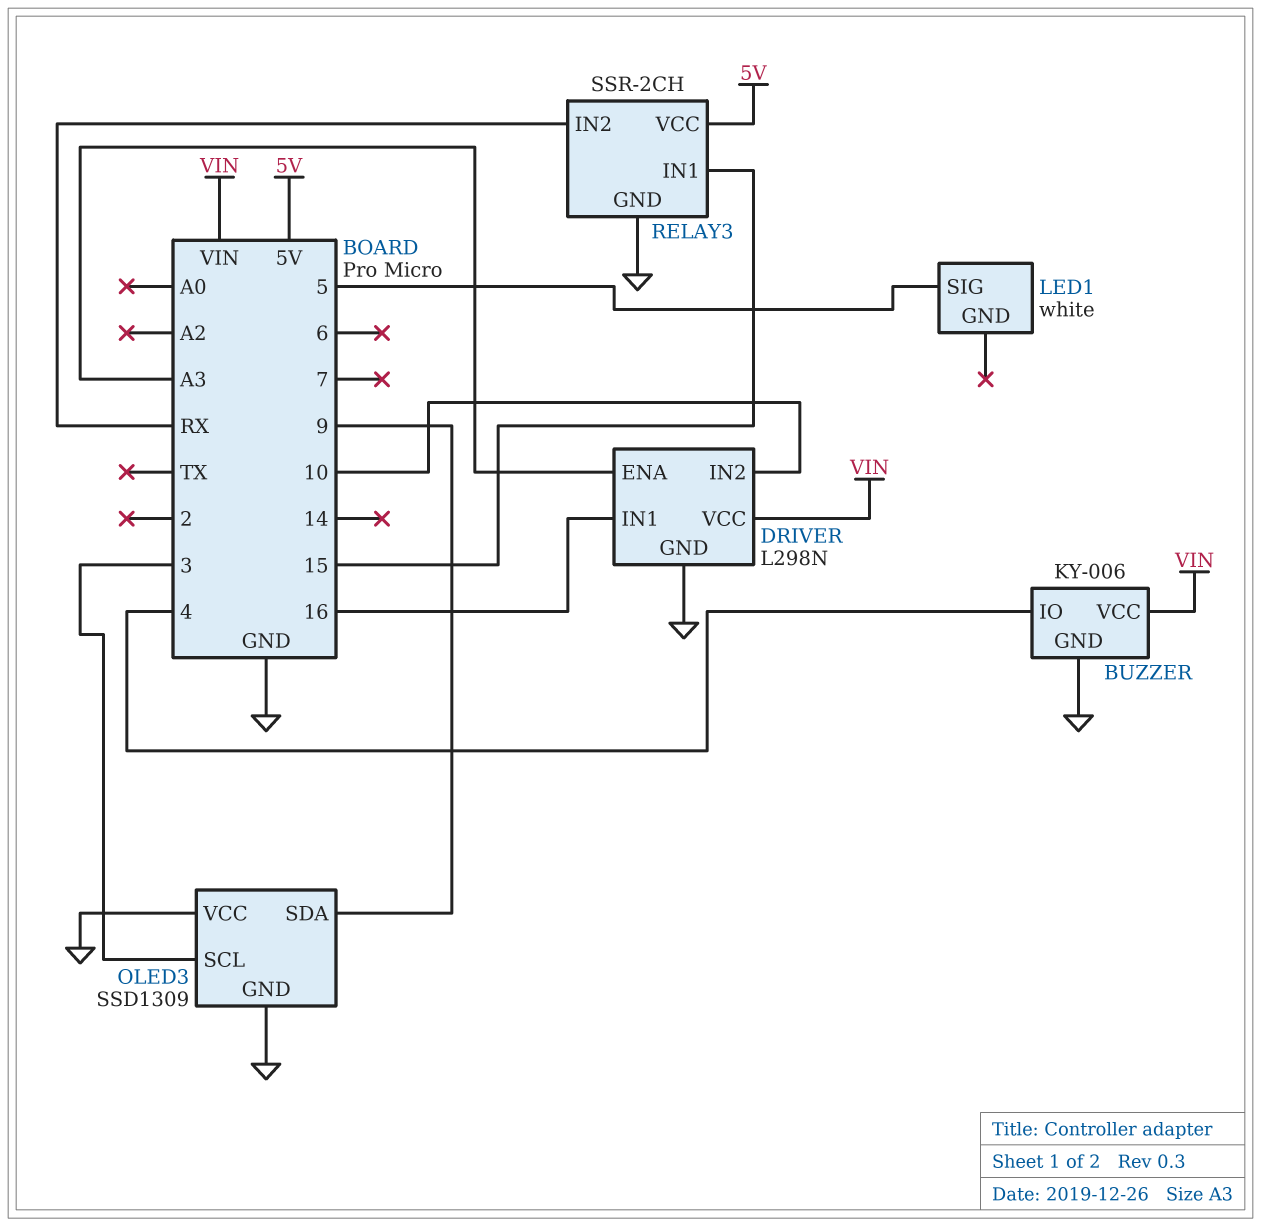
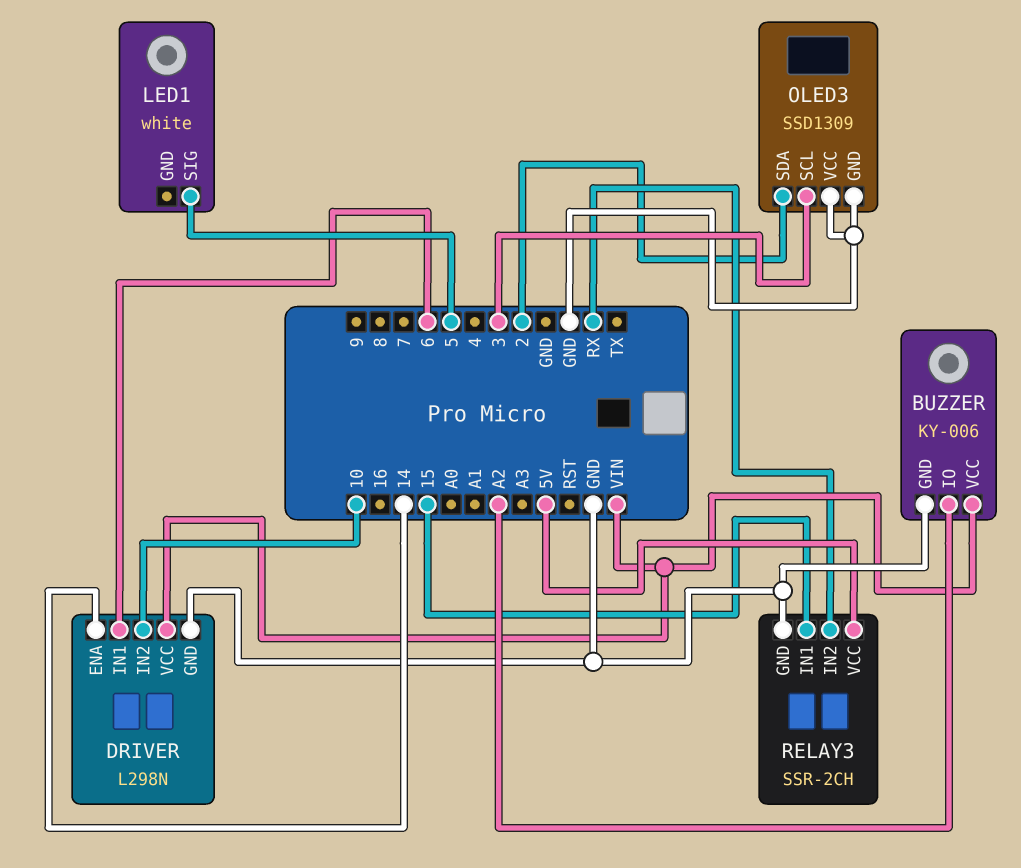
BUZZER pin IO: 4 -> A2
DRIVER pin ENA: A3 -> 14
DRIVER pin IN1: 16 -> 6
OLED3 pin SDA: 9 -> 2

